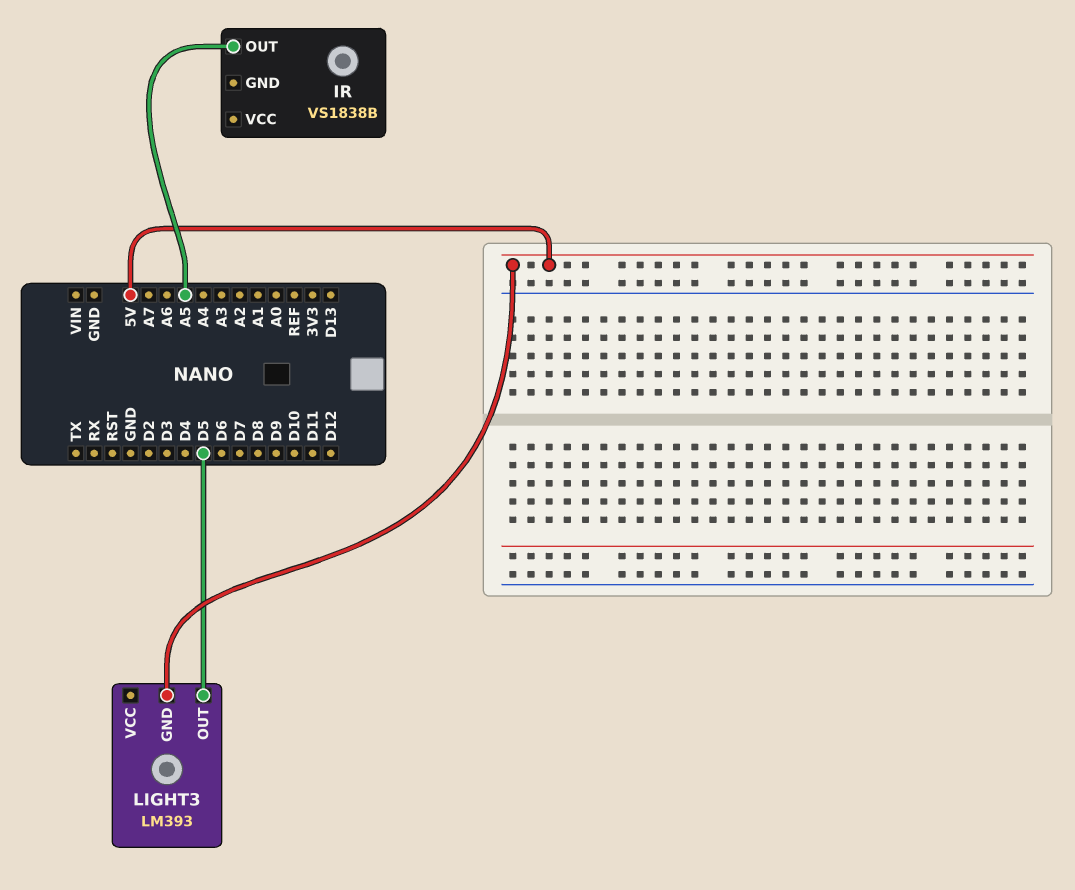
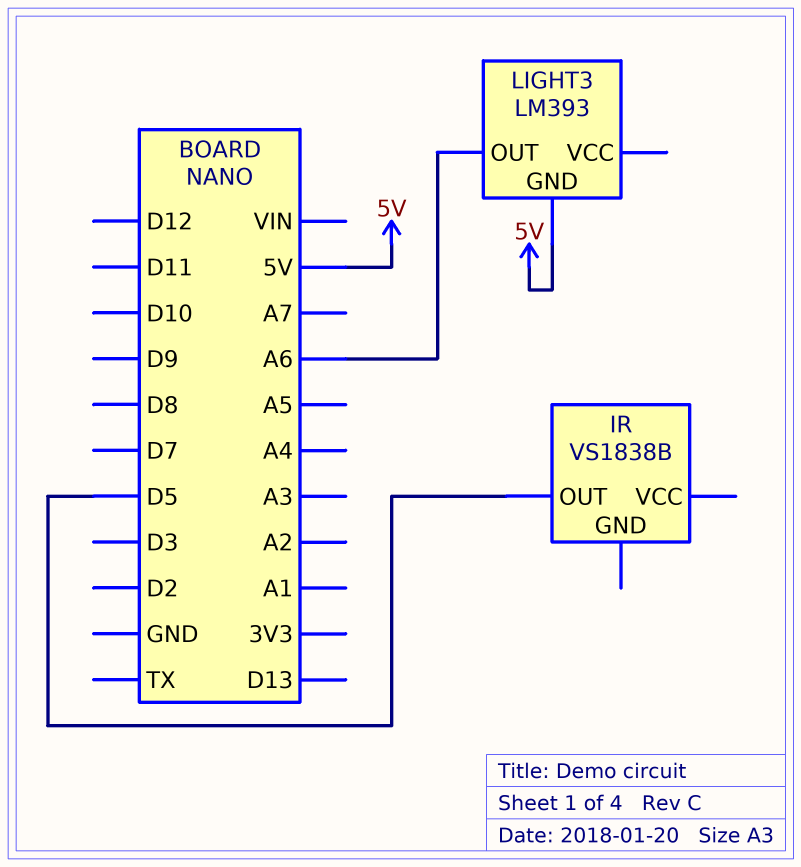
IR pin OUT: A5 -> D5
LIGHT3 pin OUT: D5 -> A6

